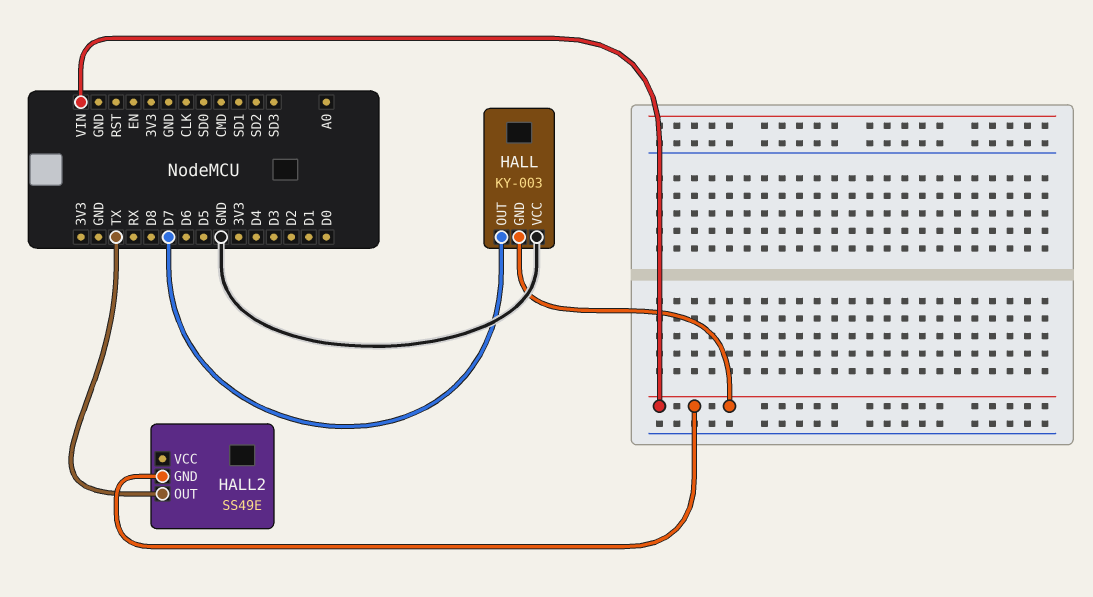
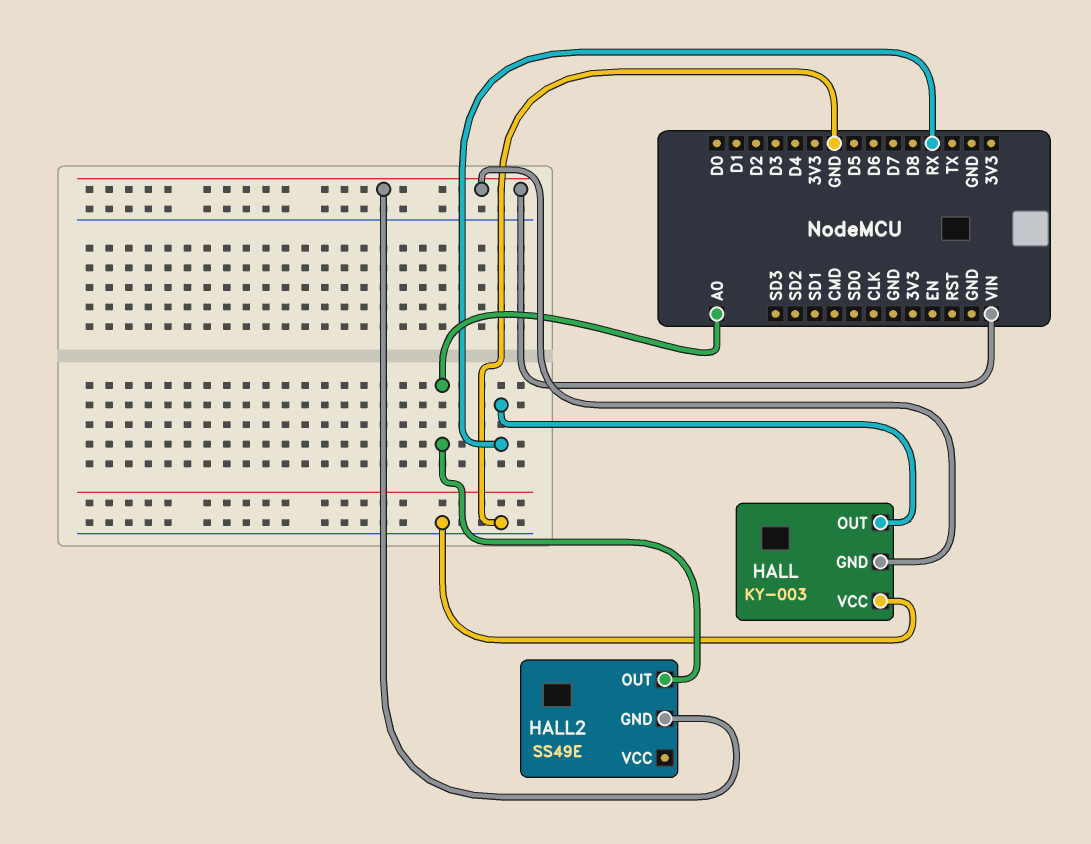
HALL pin OUT: D7 -> RX
HALL2 pin OUT: TX -> A0

